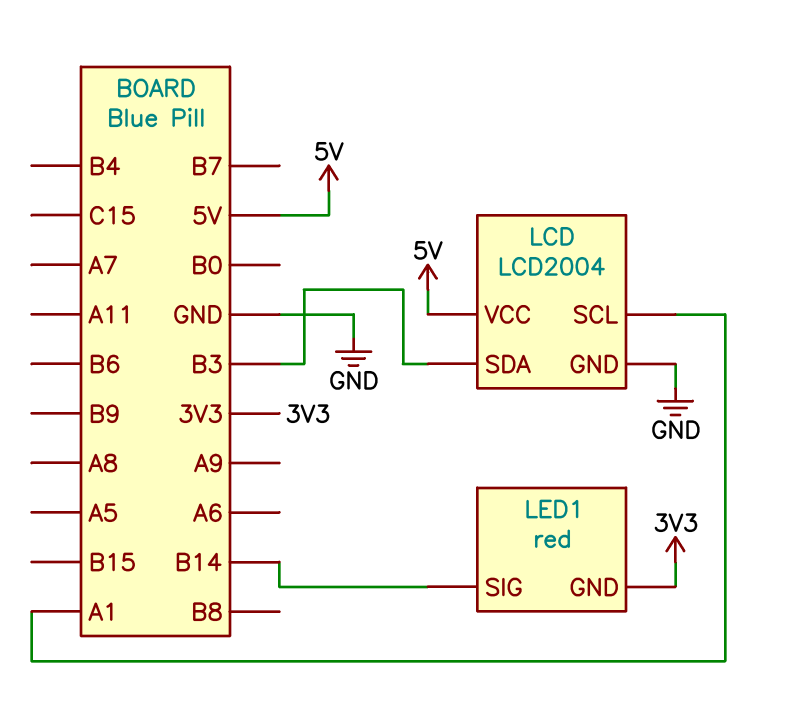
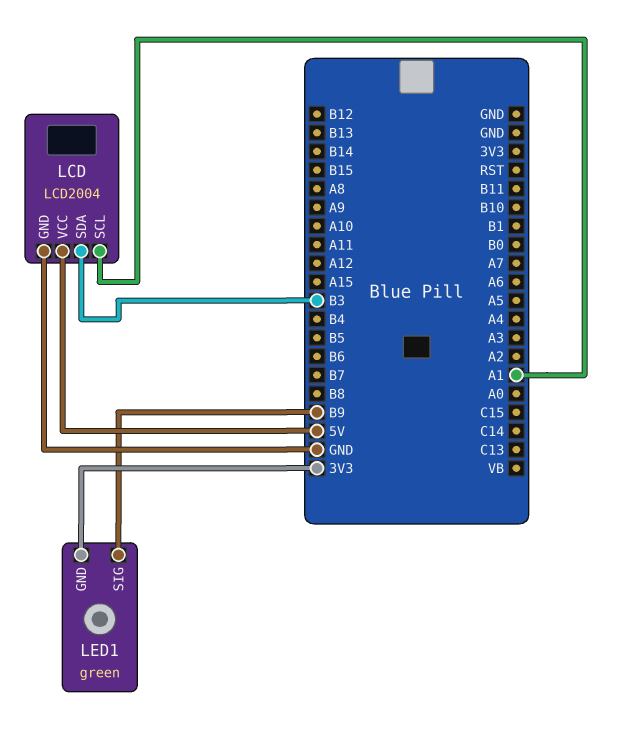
LED1: red -> green
LED1 pin SIG: B14 -> B9

